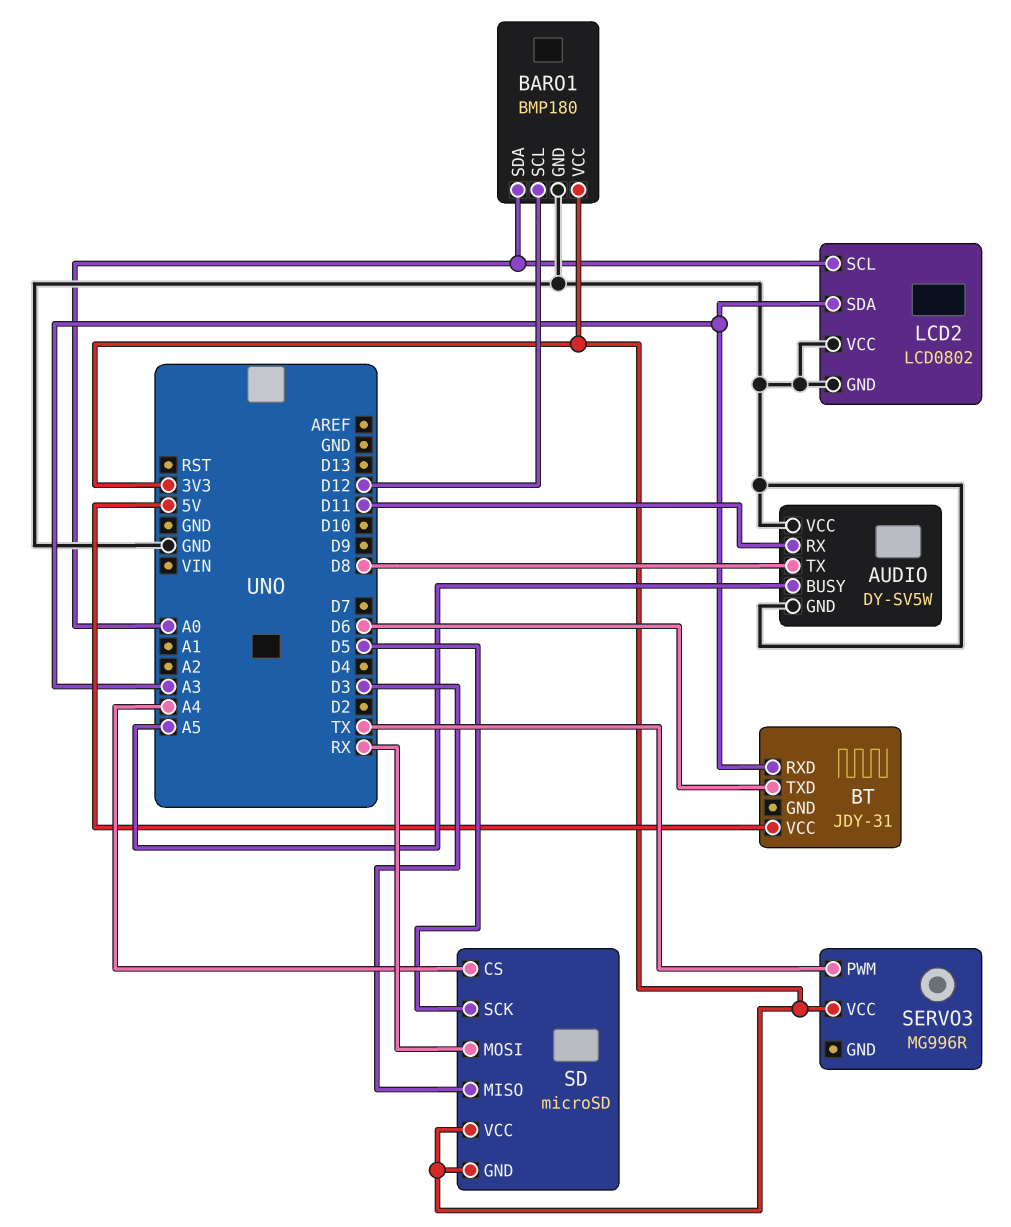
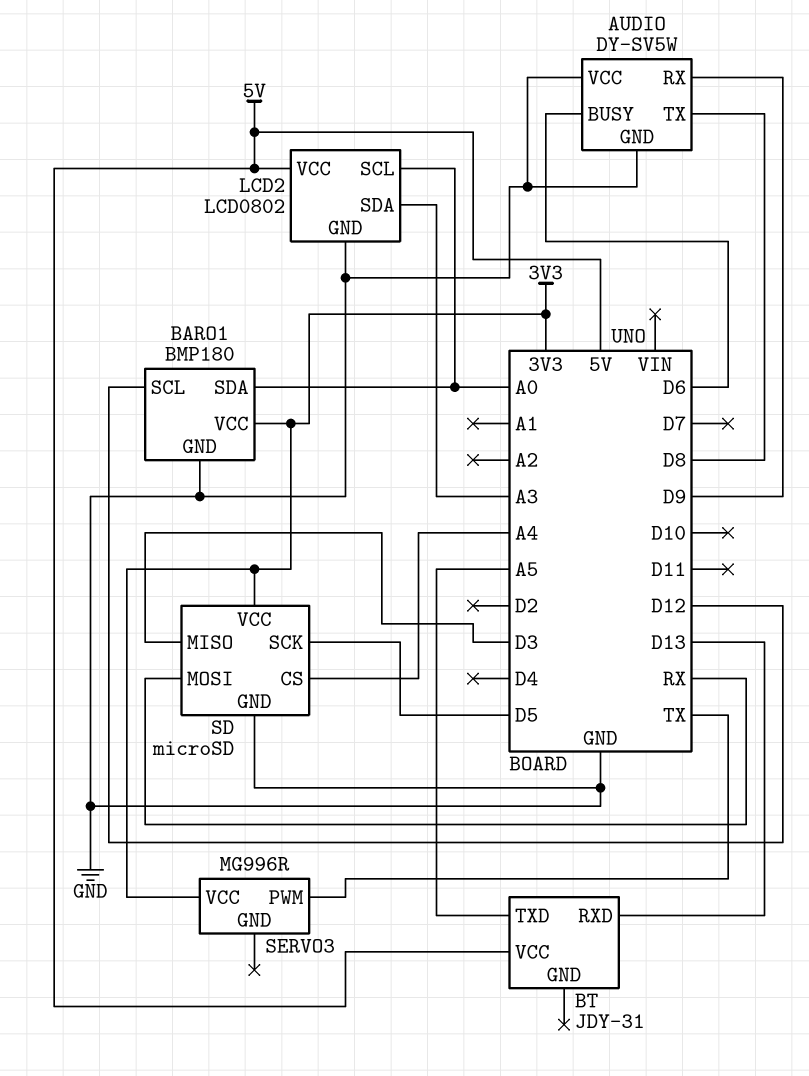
AUDIO pin BUSY: A5 -> D6
AUDIO pin RX: D11 -> D9
BT pin RXD: A3 -> D13
BT pin TXD: D6 -> A5
LCD2 pin VCC: GND -> 5V
SD pin GND: 3V3 -> GND

